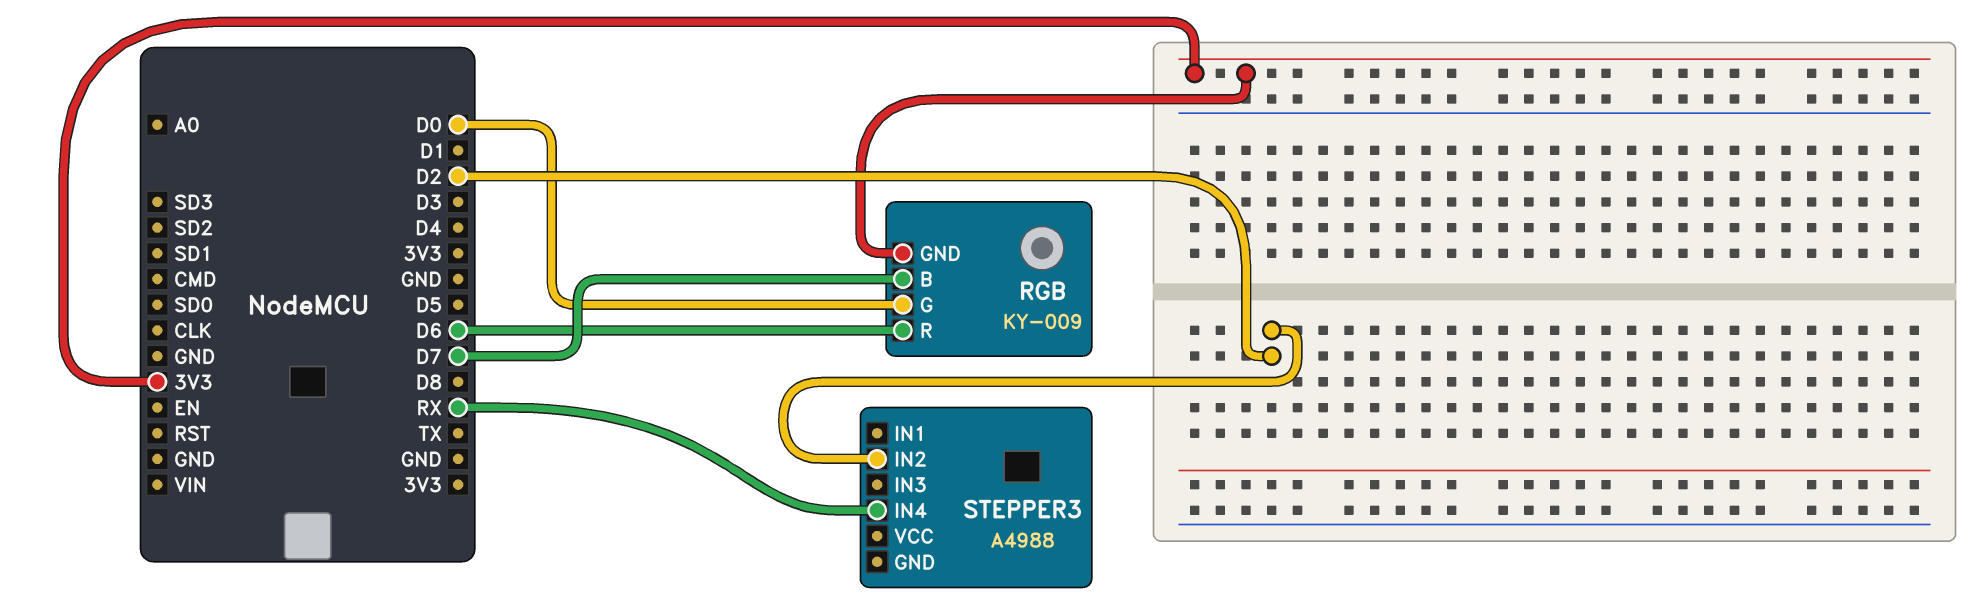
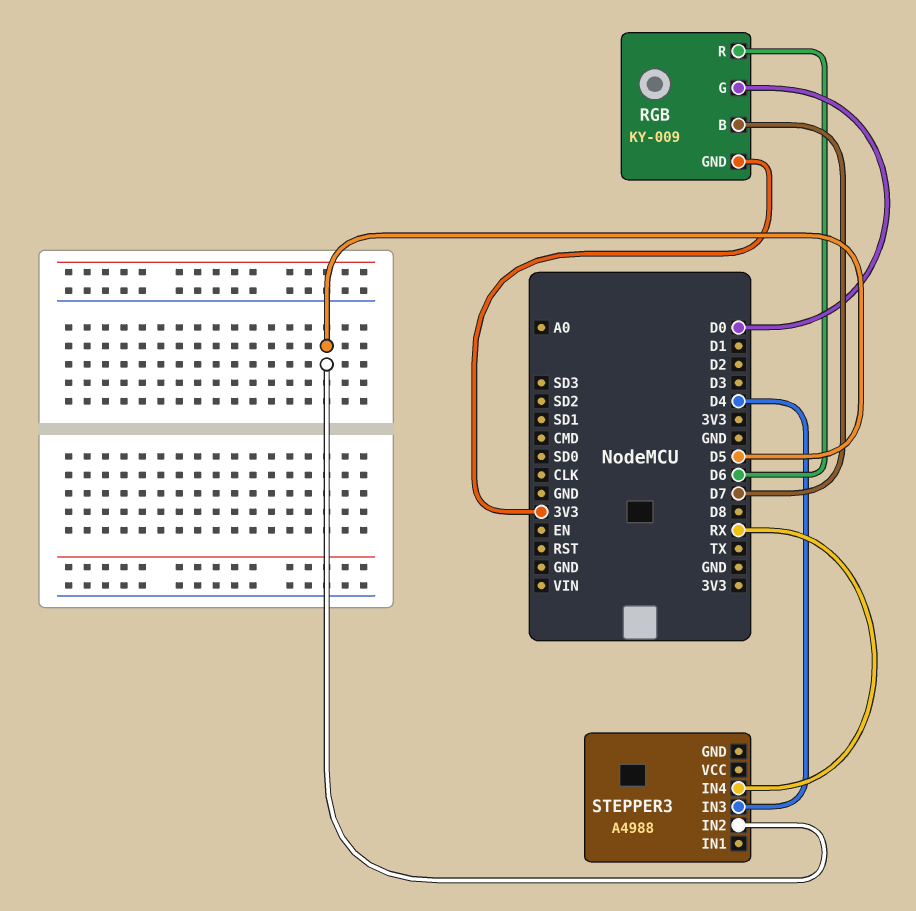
STEPPER3 pin IN2: D2 -> D5
STEPPER3 pin IN3: none -> D4

